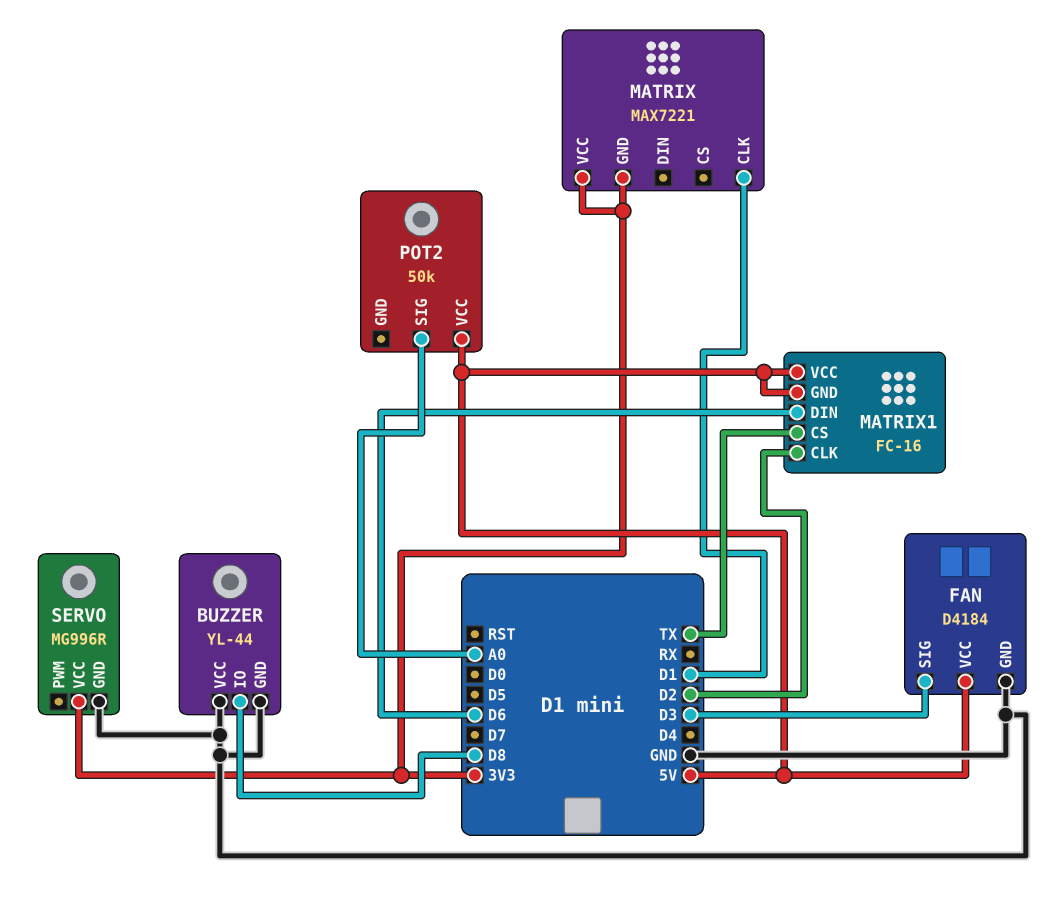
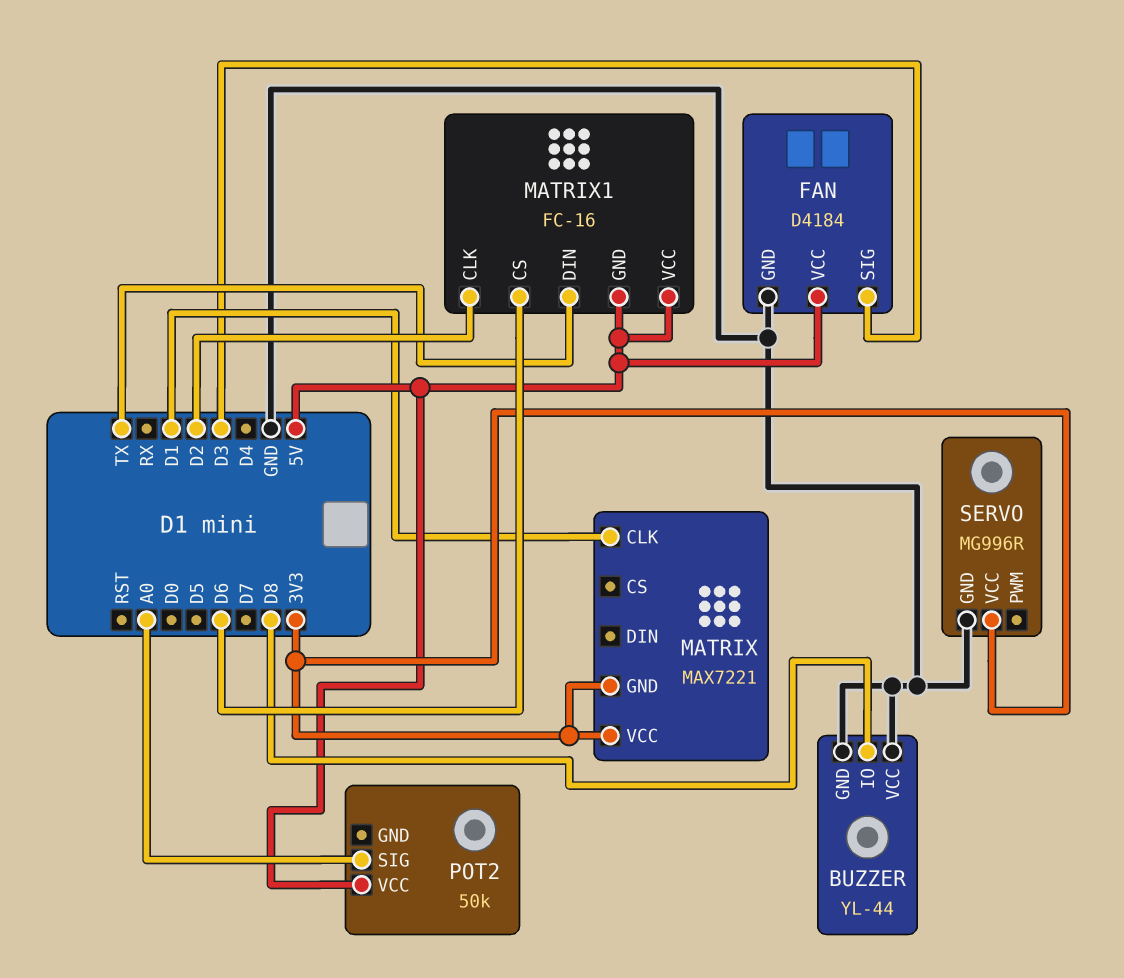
MATRIX1 pin CS: TX -> D6
MATRIX1 pin DIN: D6 -> TX

